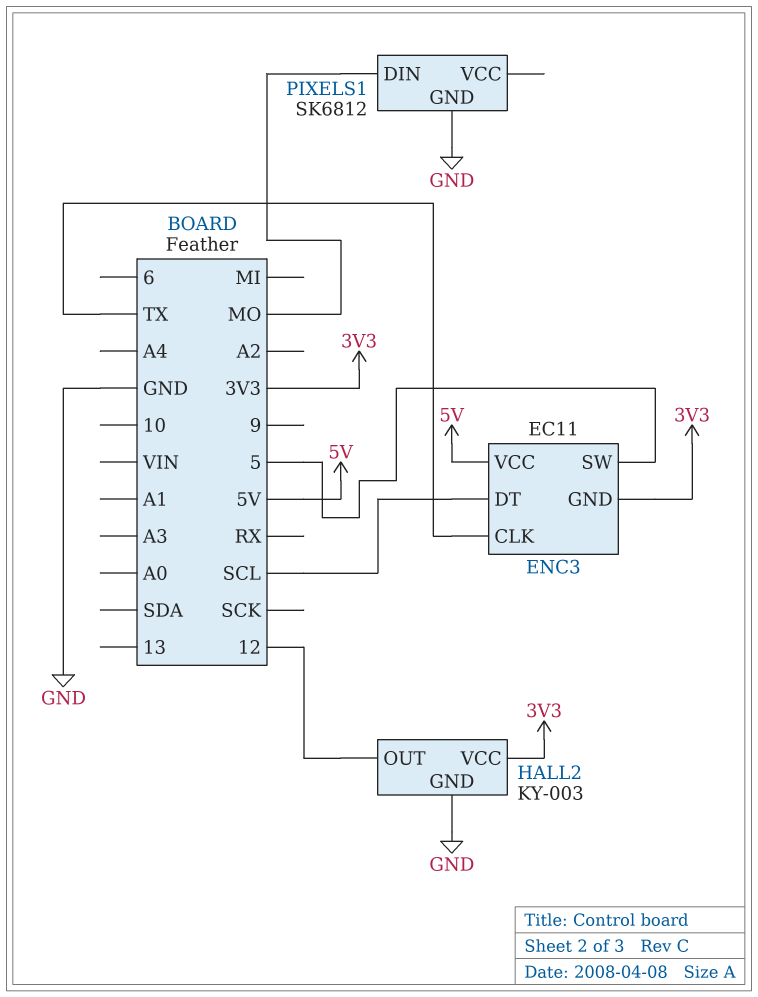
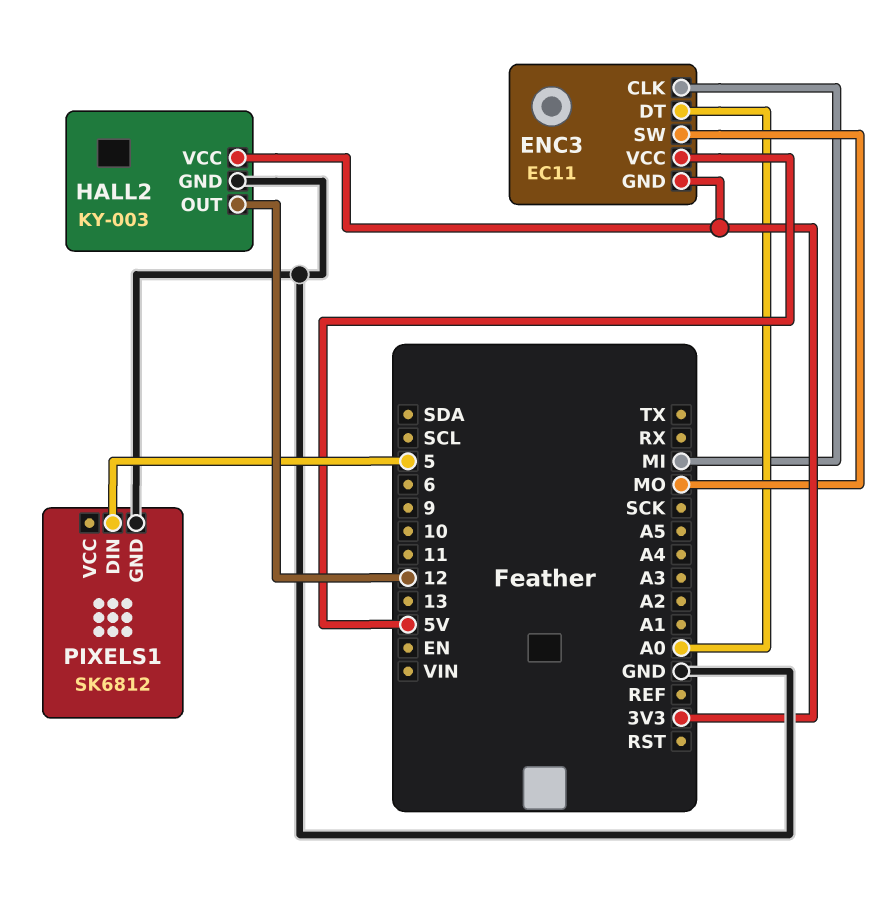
ENC3 pin CLK: TX -> MI
ENC3 pin DT: SCL -> A0
ENC3 pin SW: 5 -> MO
PIXELS1 pin DIN: MO -> 5

